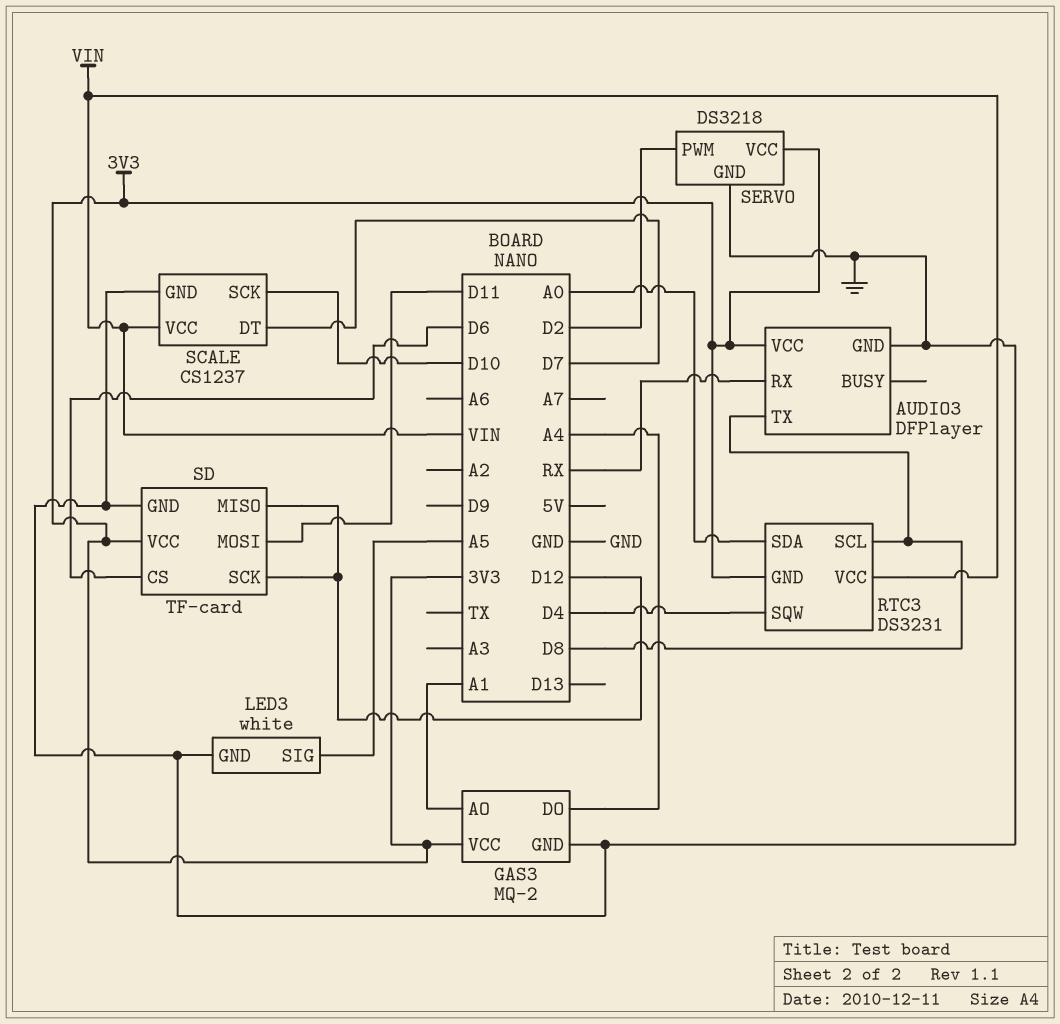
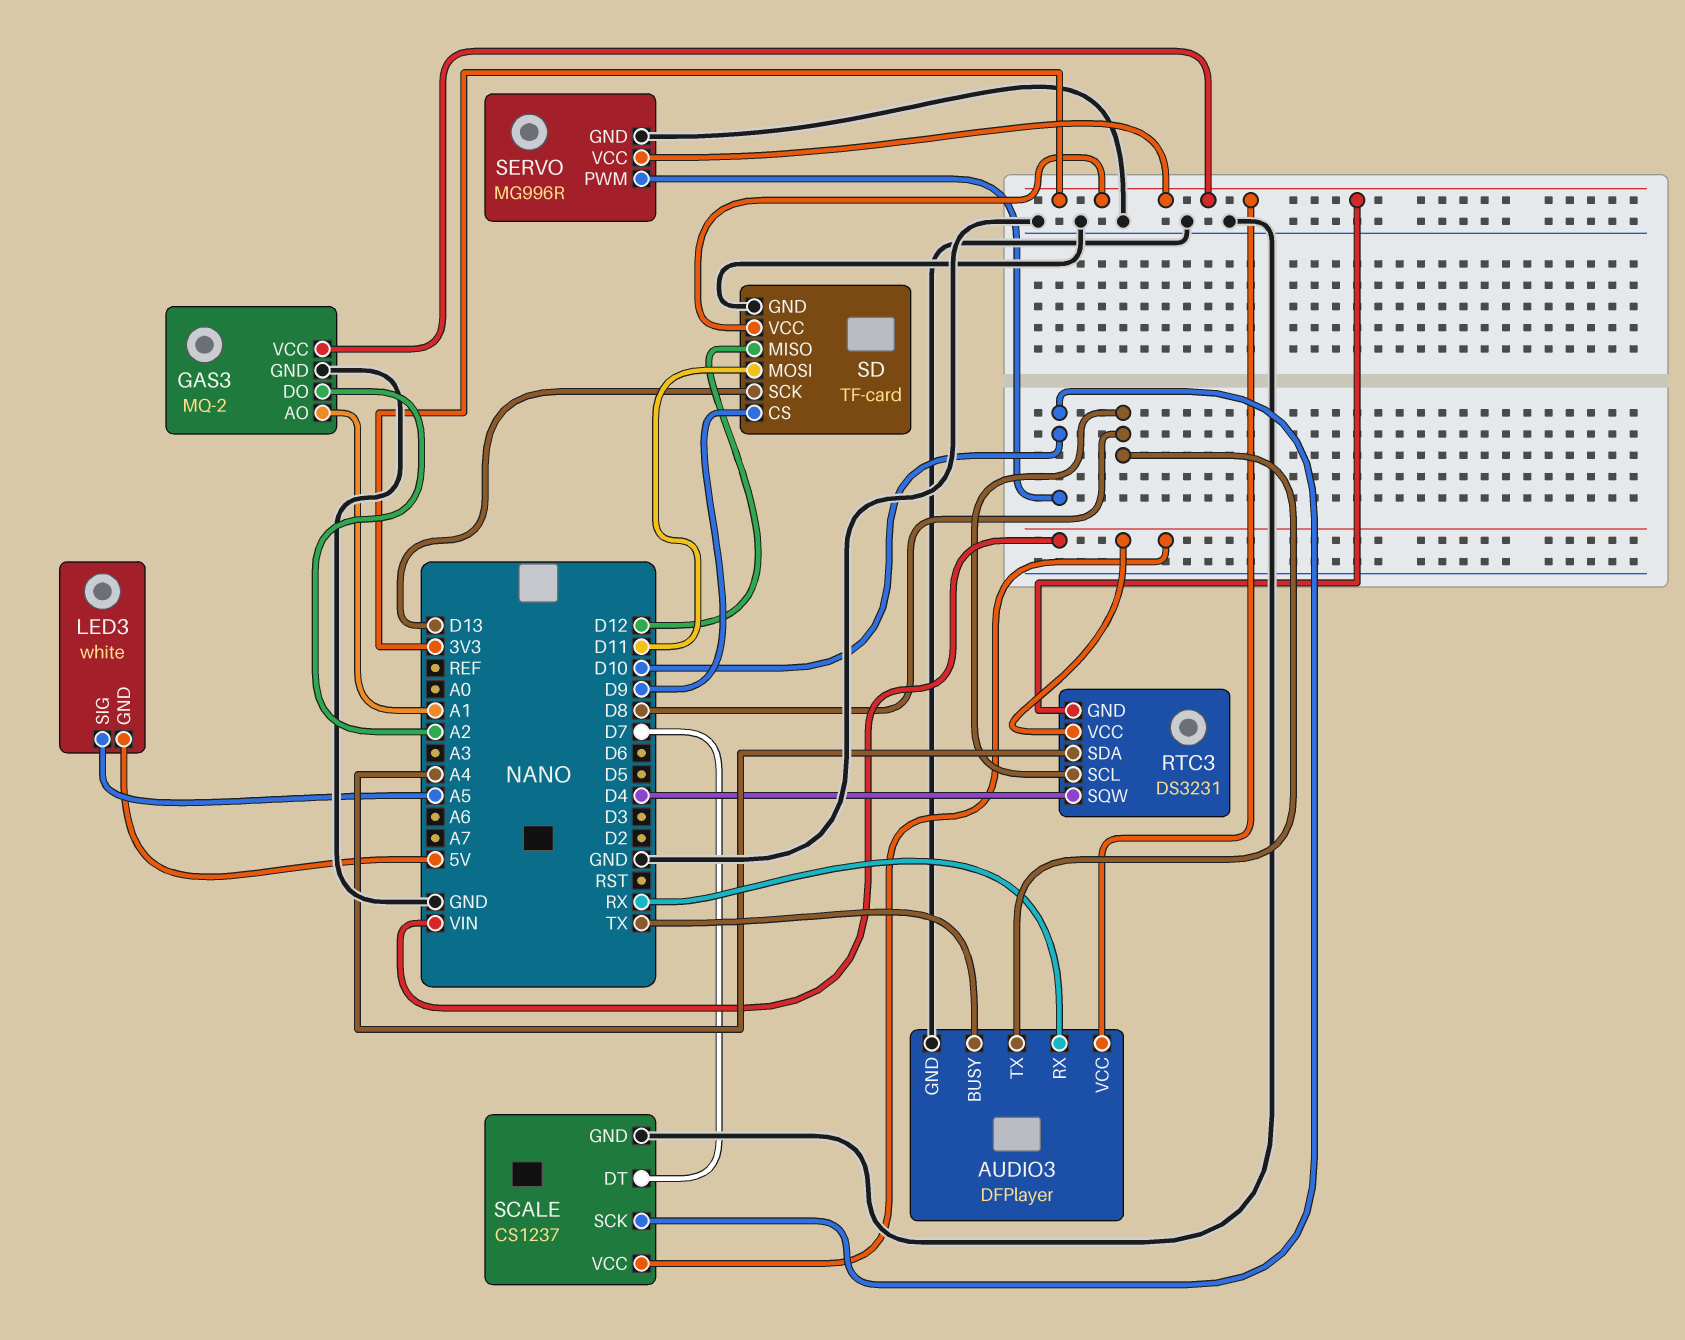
AUDIO3 pin BUSY: none -> TX
GAS3 pin DO: A4 -> A2
LED3 pin GND: GND -> 5V
RTC3 pin SDA: A0 -> A4
SD pin CS: D6 -> D9
SD pin SCK: D12 -> D13
SERVO: DS3218 -> MG996R
SERVO pin PWM: D2 -> D10

